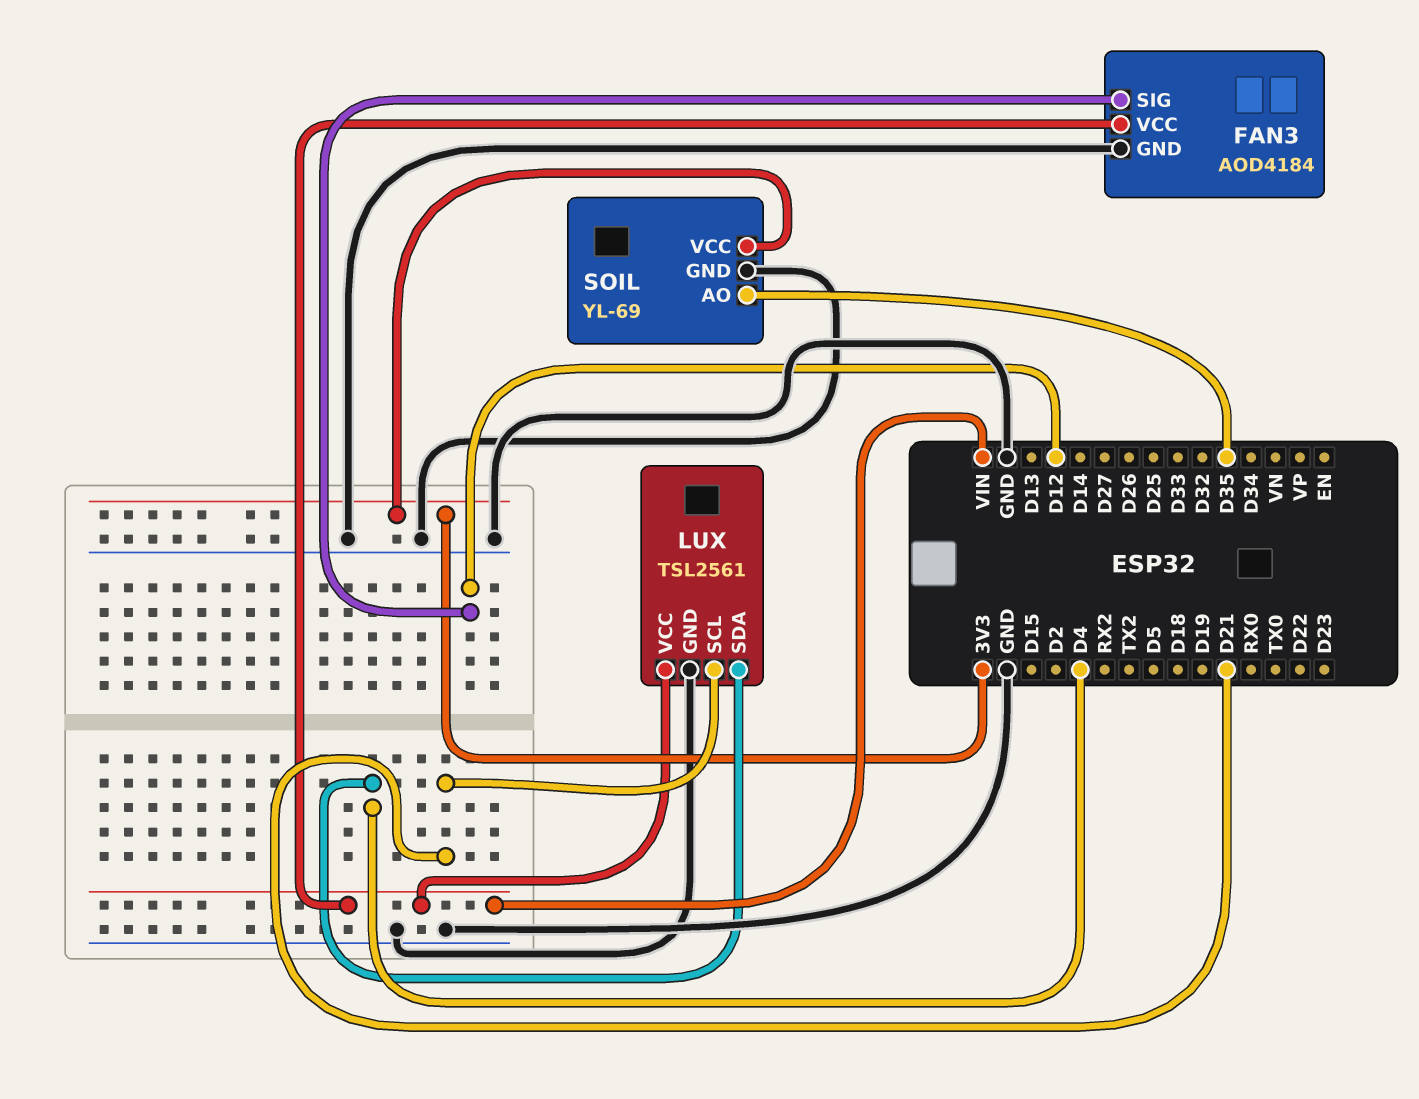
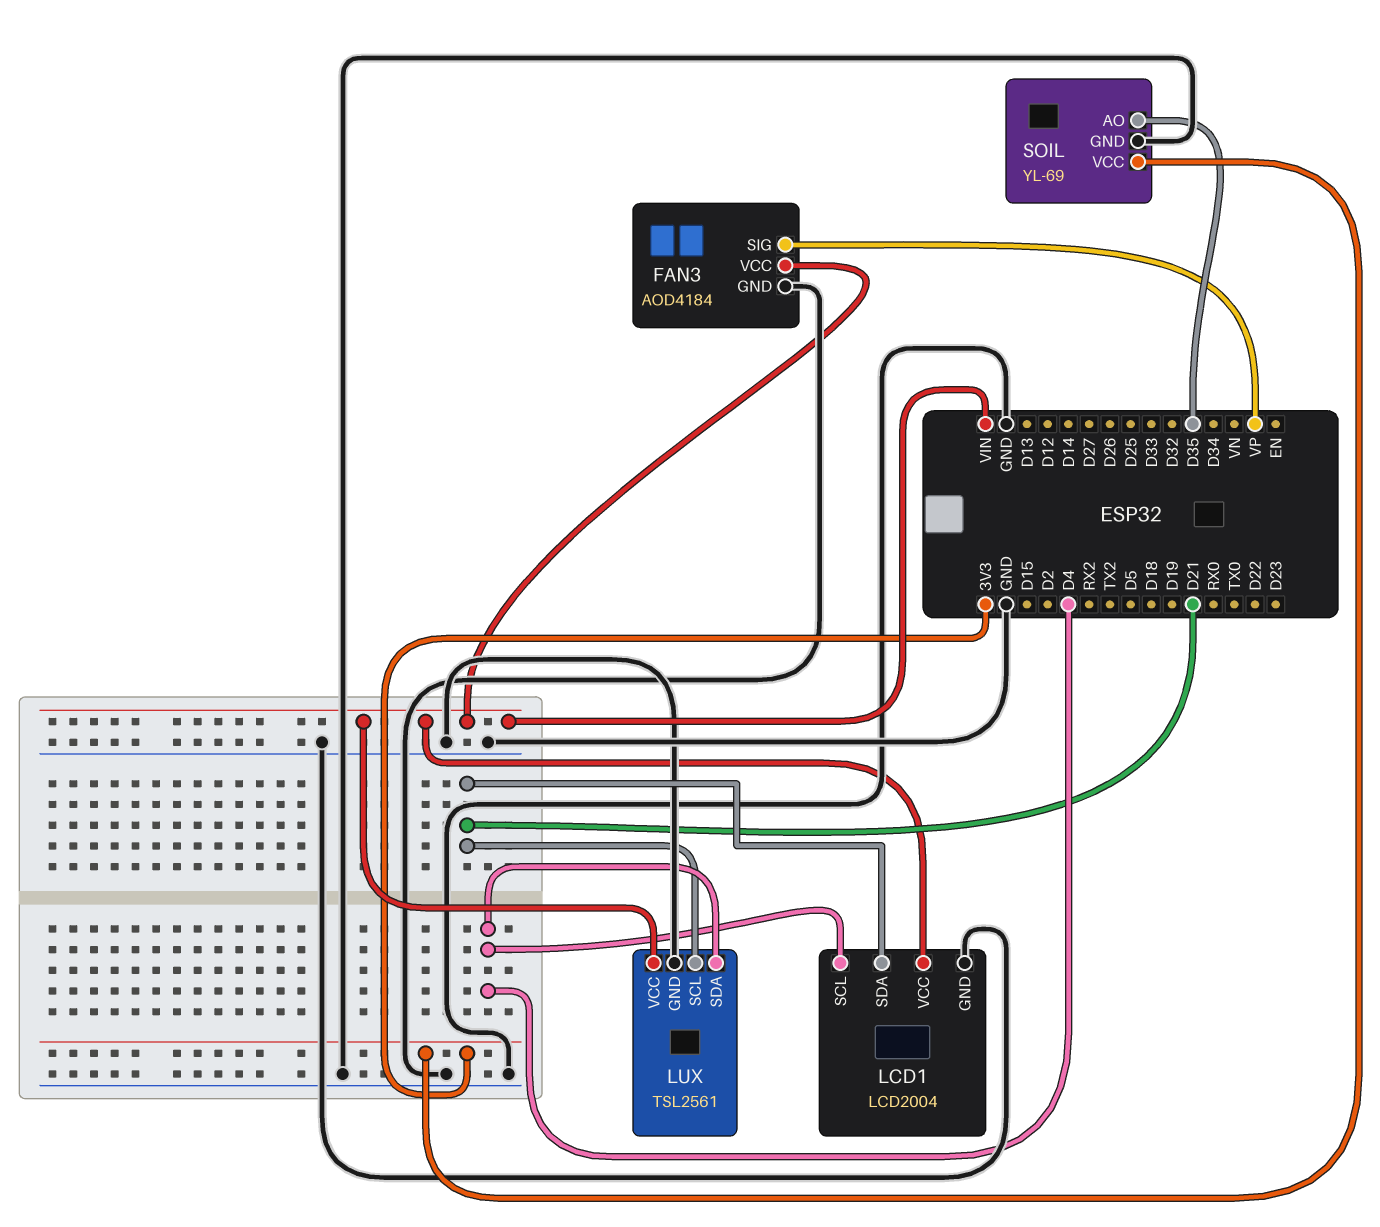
FAN3 pin SIG: D12 -> VP
LCD1: none -> LCD2004
LCD1 pin GND: none -> GND
LCD1 pin SCL: none -> D4
LCD1 pin SDA: none -> D21
LCD1 pin VCC: none -> VIN

